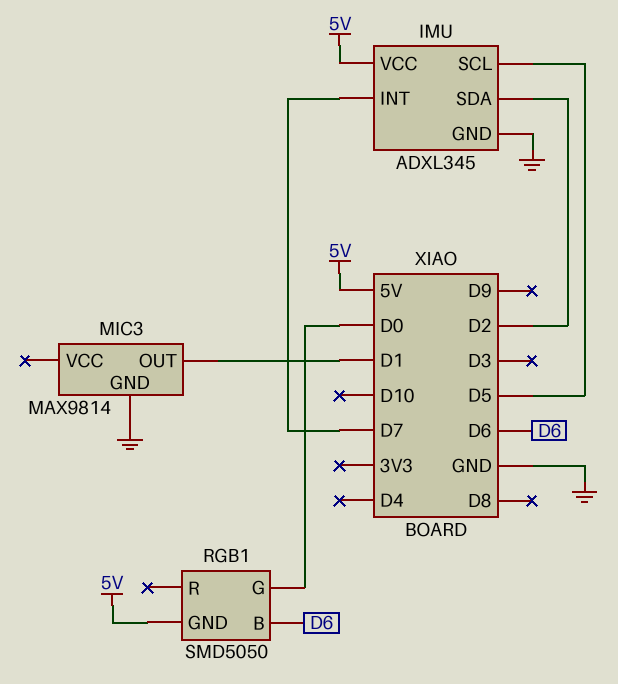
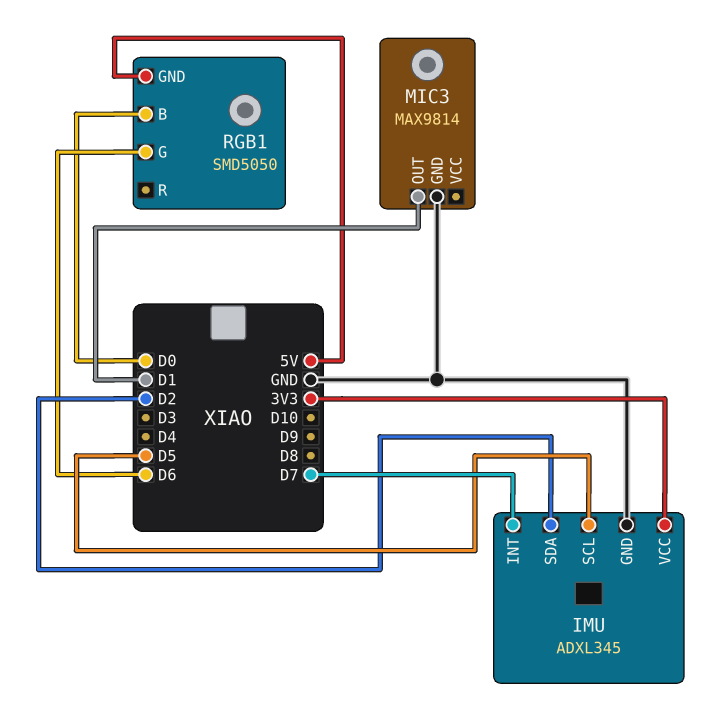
IMU pin VCC: 5V -> 3V3
RGB1 pin B: D6 -> D0
RGB1 pin G: D0 -> D6

